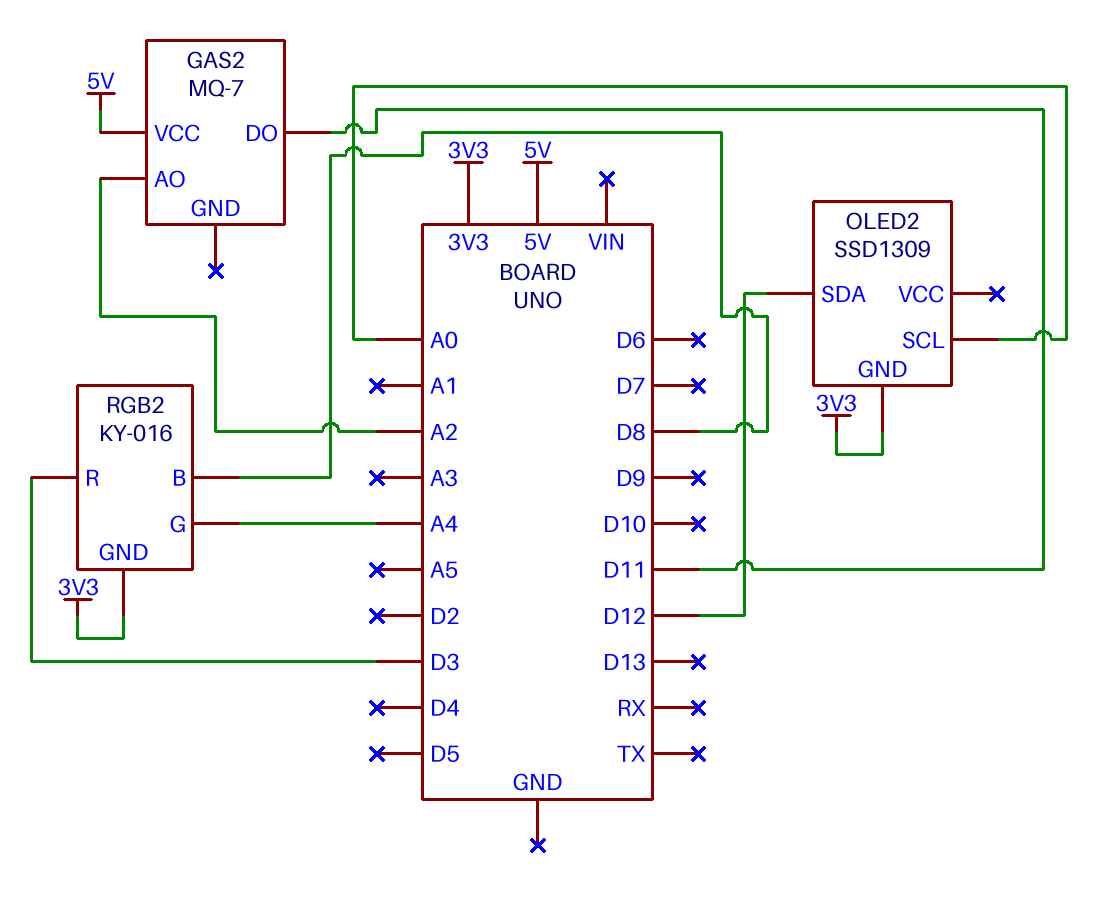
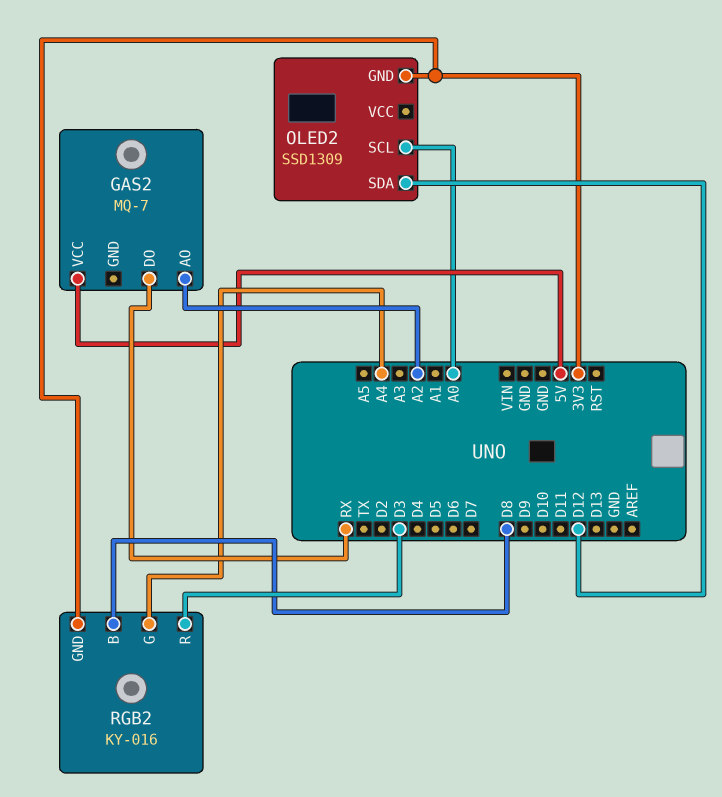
GAS2 pin DO: D11 -> RX

